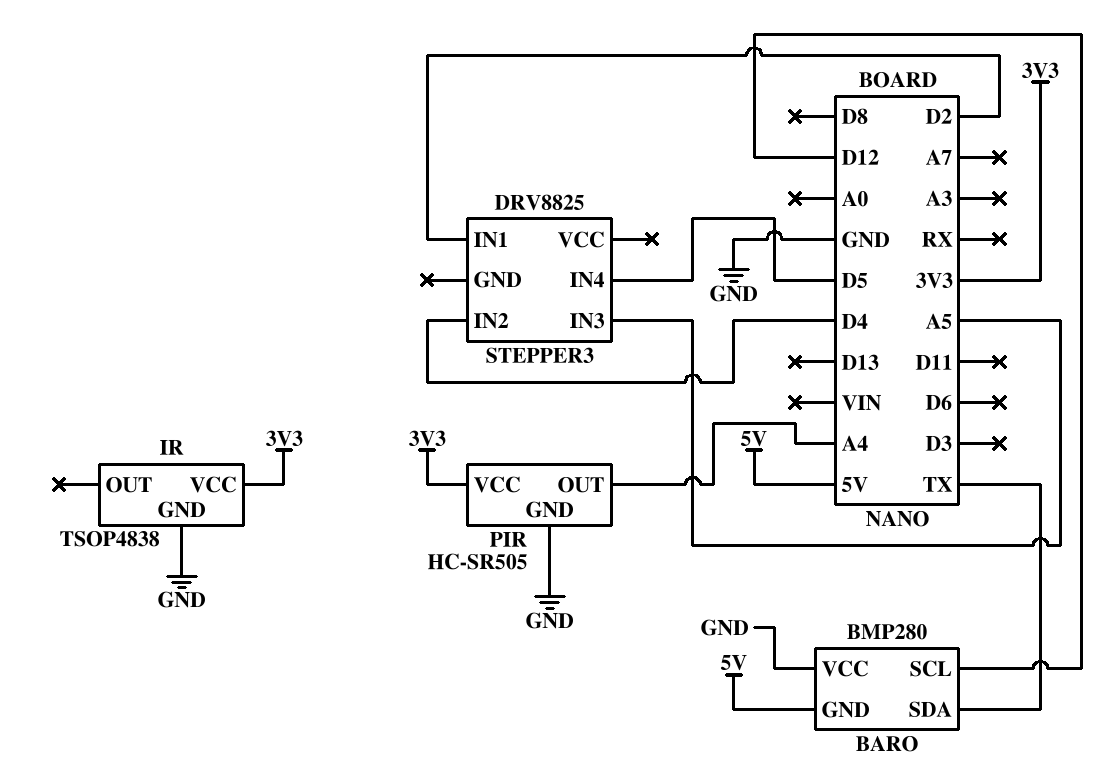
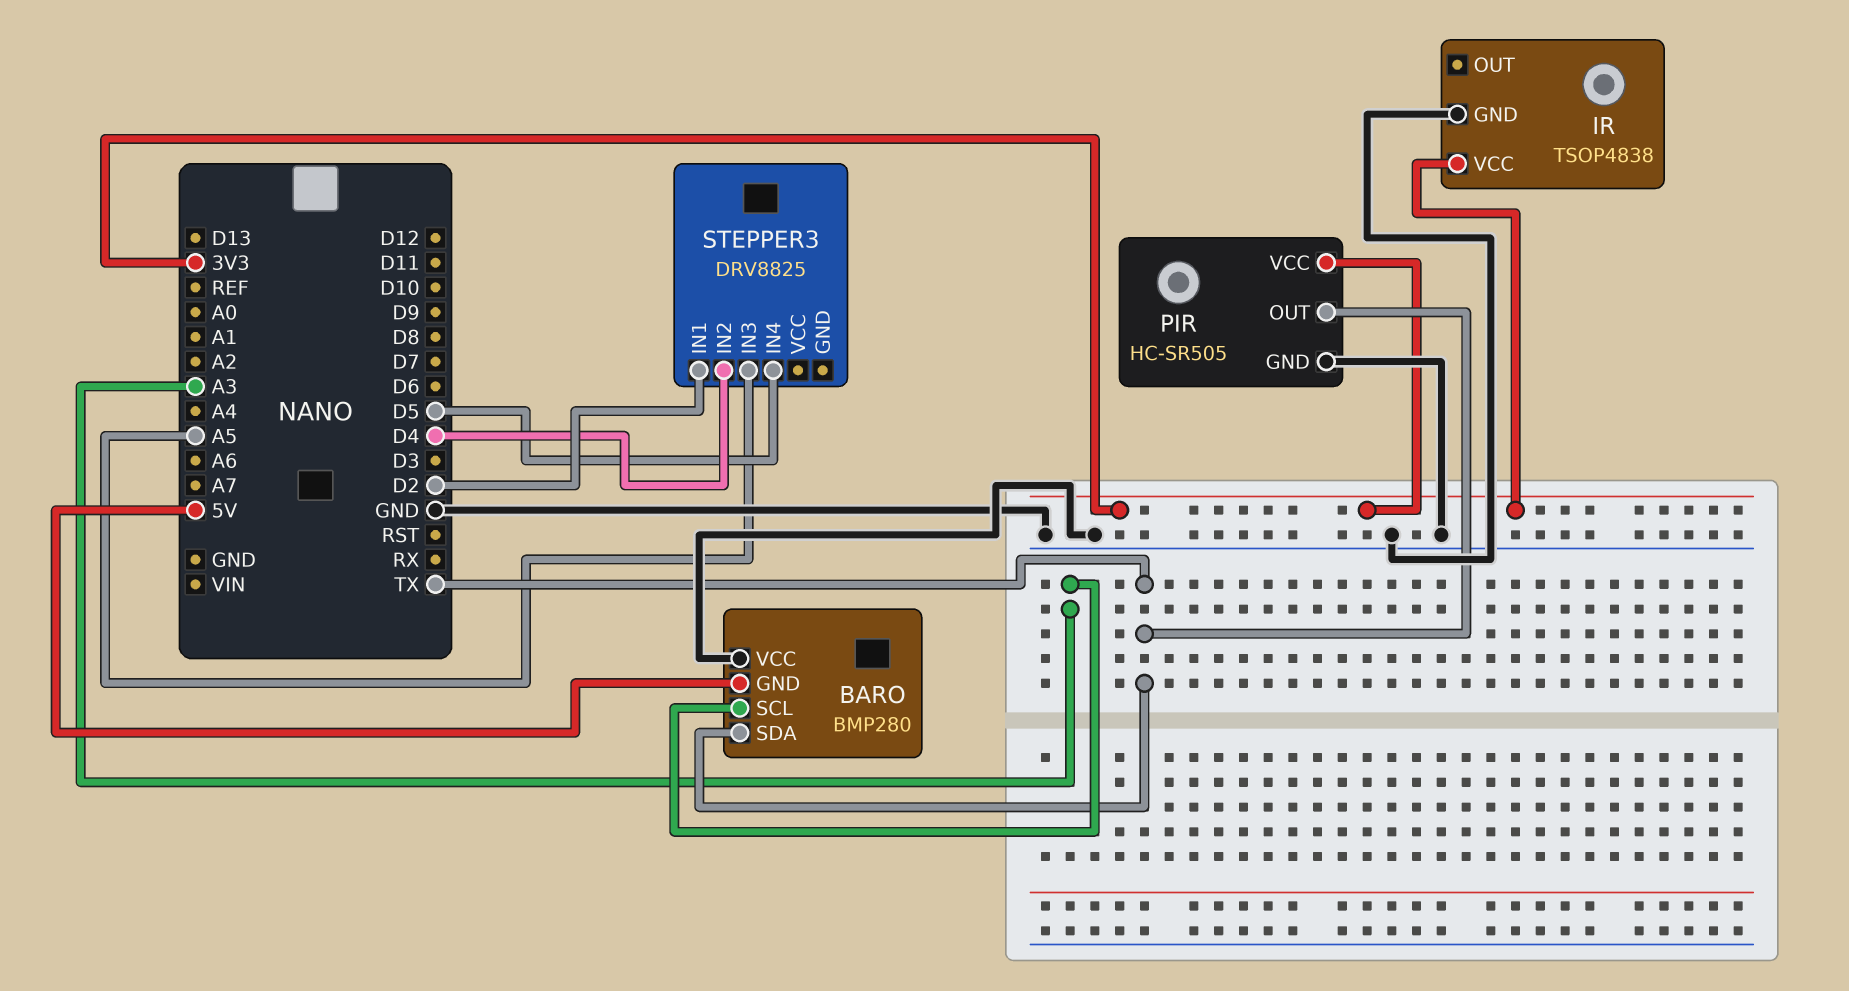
BARO pin SCL: D12 -> A3
PIR pin OUT: A4 -> TX

